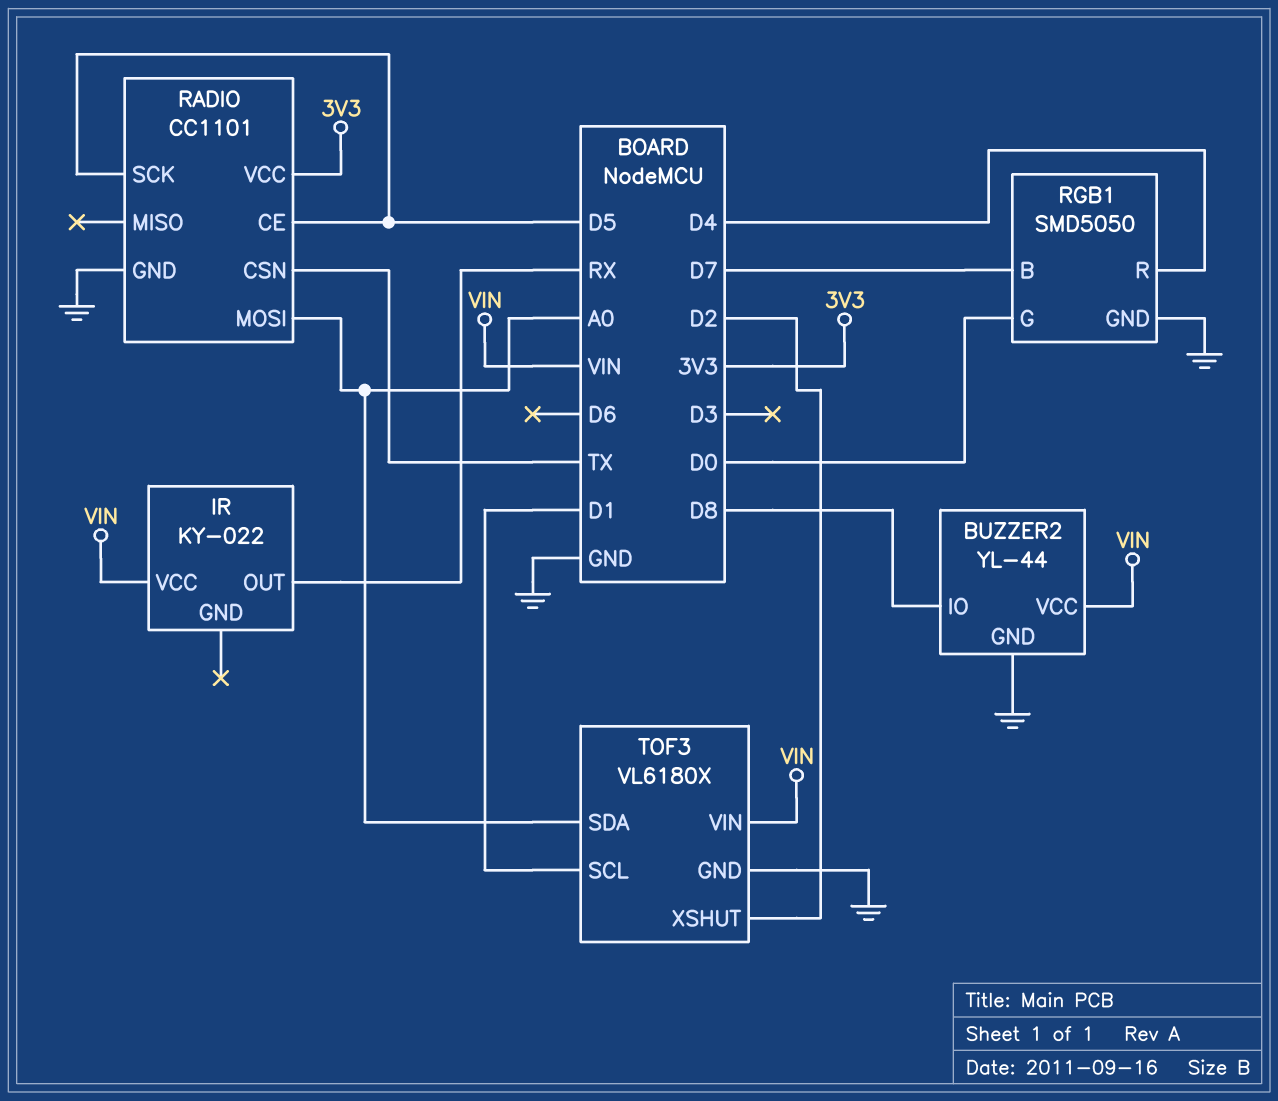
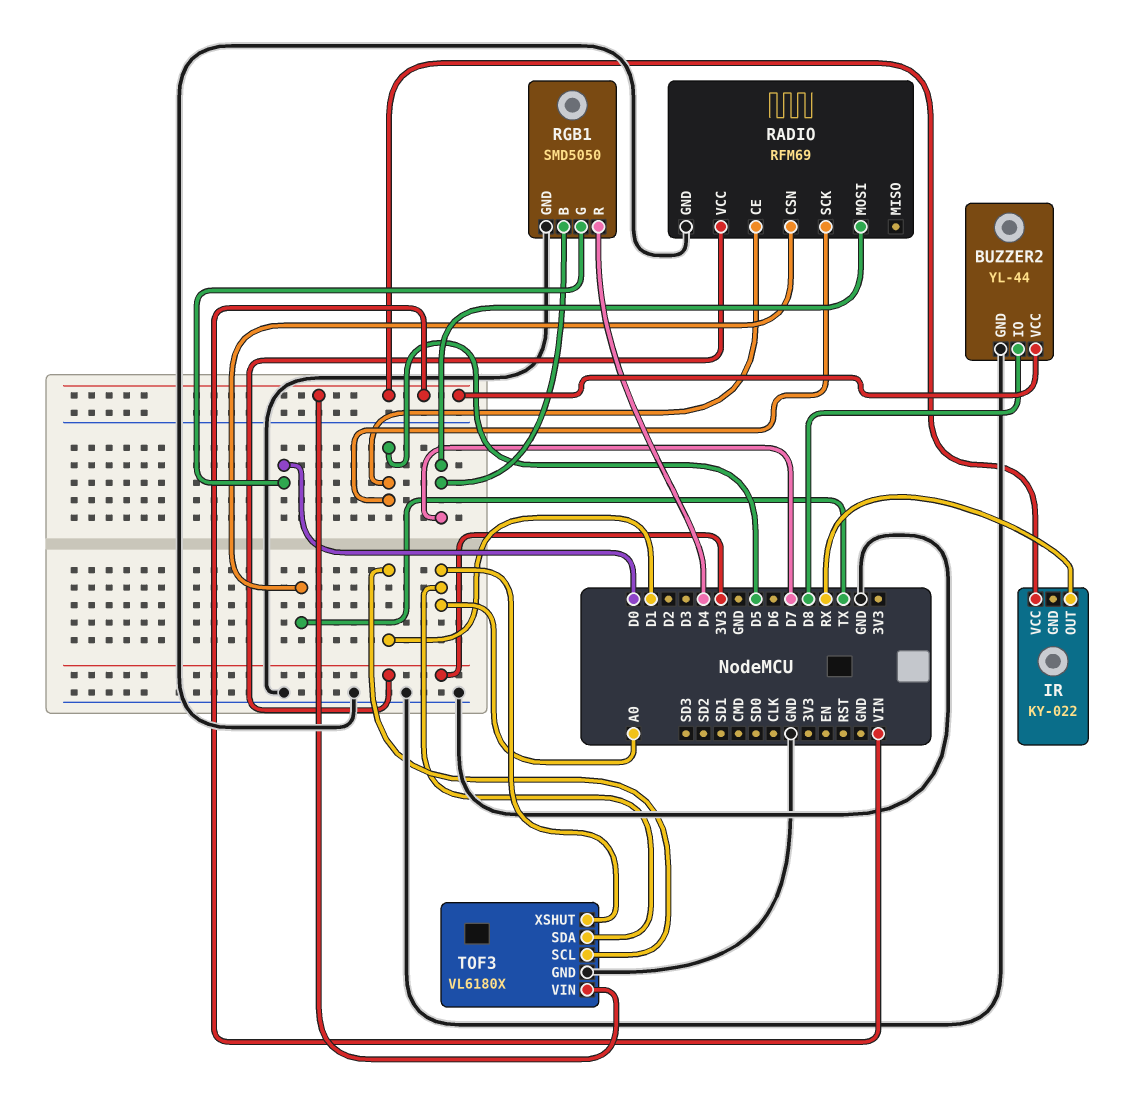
RADIO: CC1101 -> RFM69
RADIO pin MOSI: A0 -> D7
TOF3 pin XSHUT: D2 -> A0

